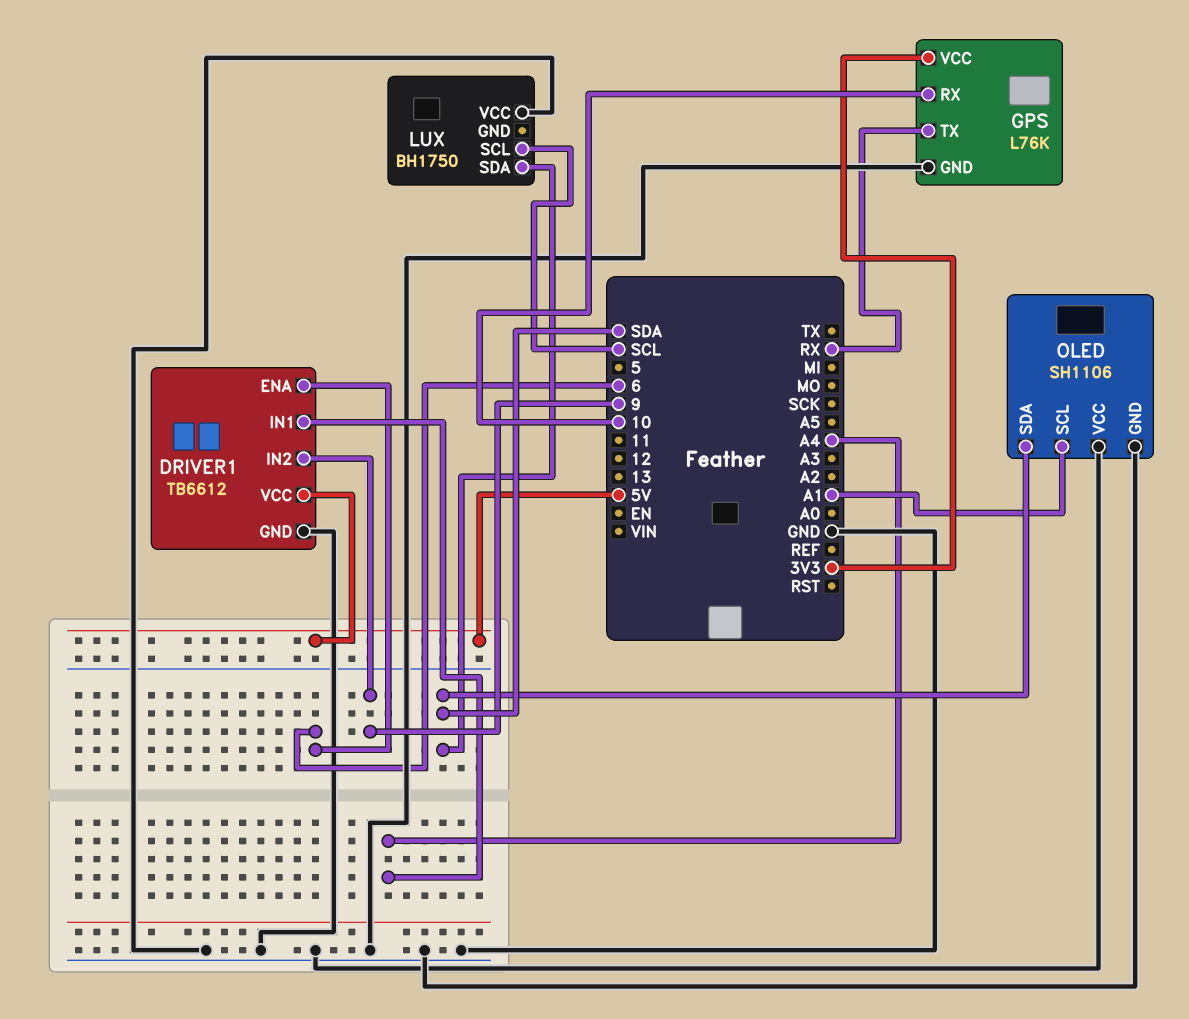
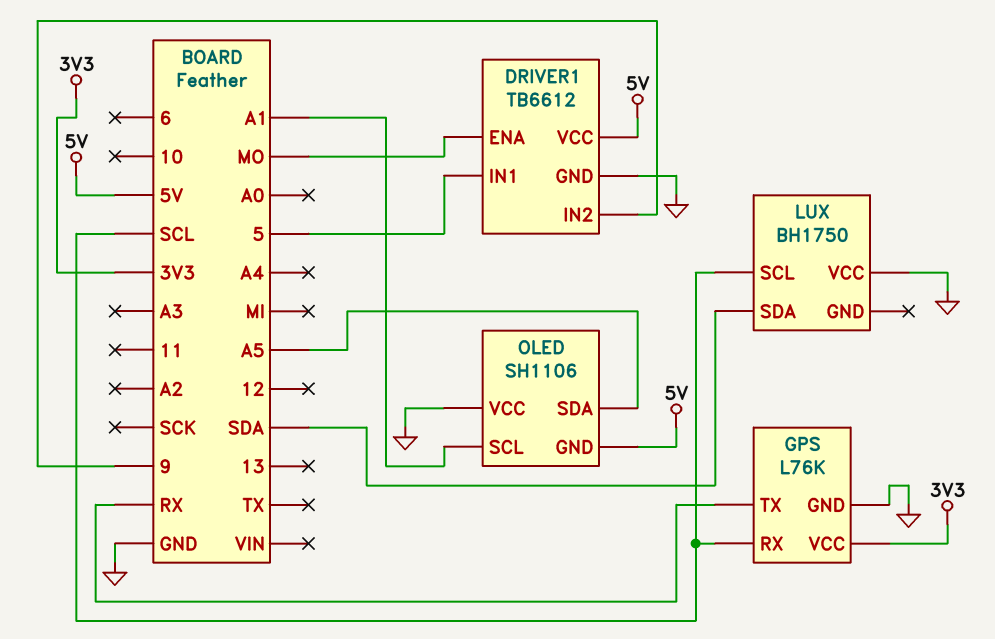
DRIVER1 pin ENA: 6 -> MO
DRIVER1 pin IN1: A4 -> 5
GPS pin RX: 10 -> SCL
OLED pin GND: GND -> 5V
OLED pin SDA: SDA -> A5

